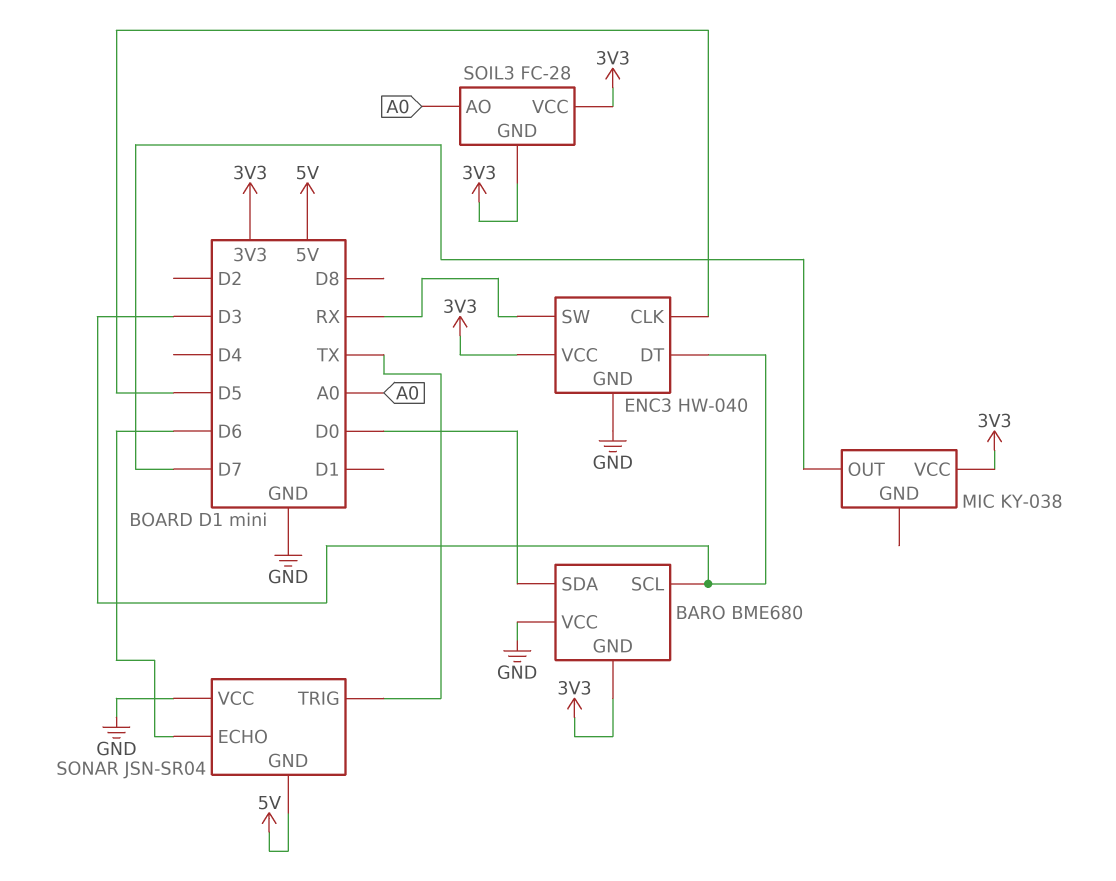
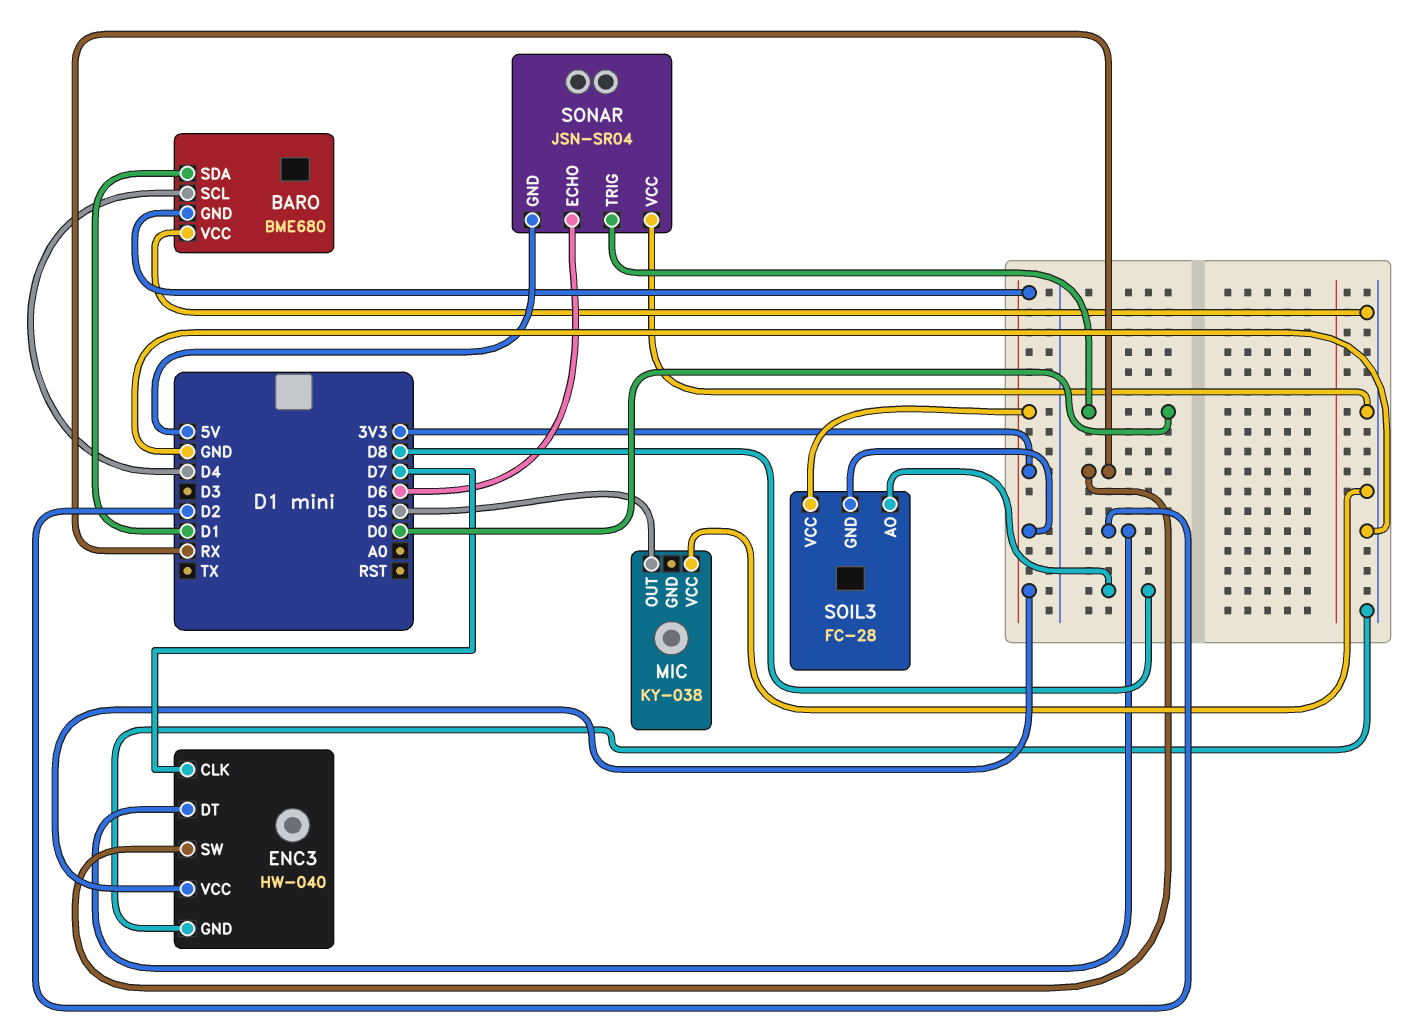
BARO pin SCL: D3 -> D4
BARO pin SDA: D0 -> D1
ENC3 pin CLK: D5 -> D7
ENC3 pin DT: D3 -> D2
MIC pin OUT: D7 -> D5
MIC pin VCC: 3V3 -> GND
SOIL3 pin AO: A0 -> D8
SONAR pin TRIG: TX -> D0

